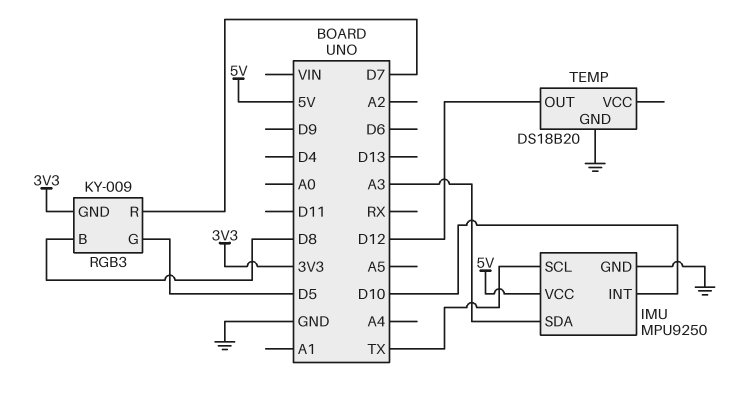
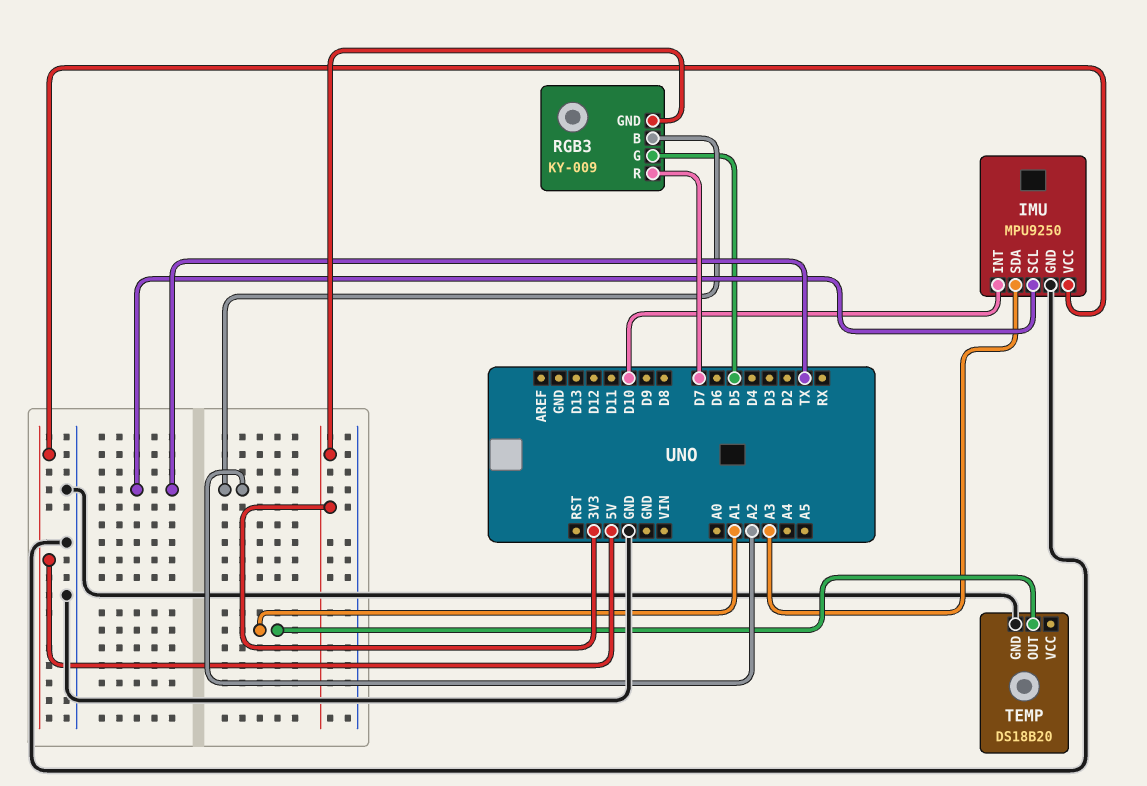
RGB3 pin B: D8 -> A2
TEMP pin OUT: D12 -> A1

